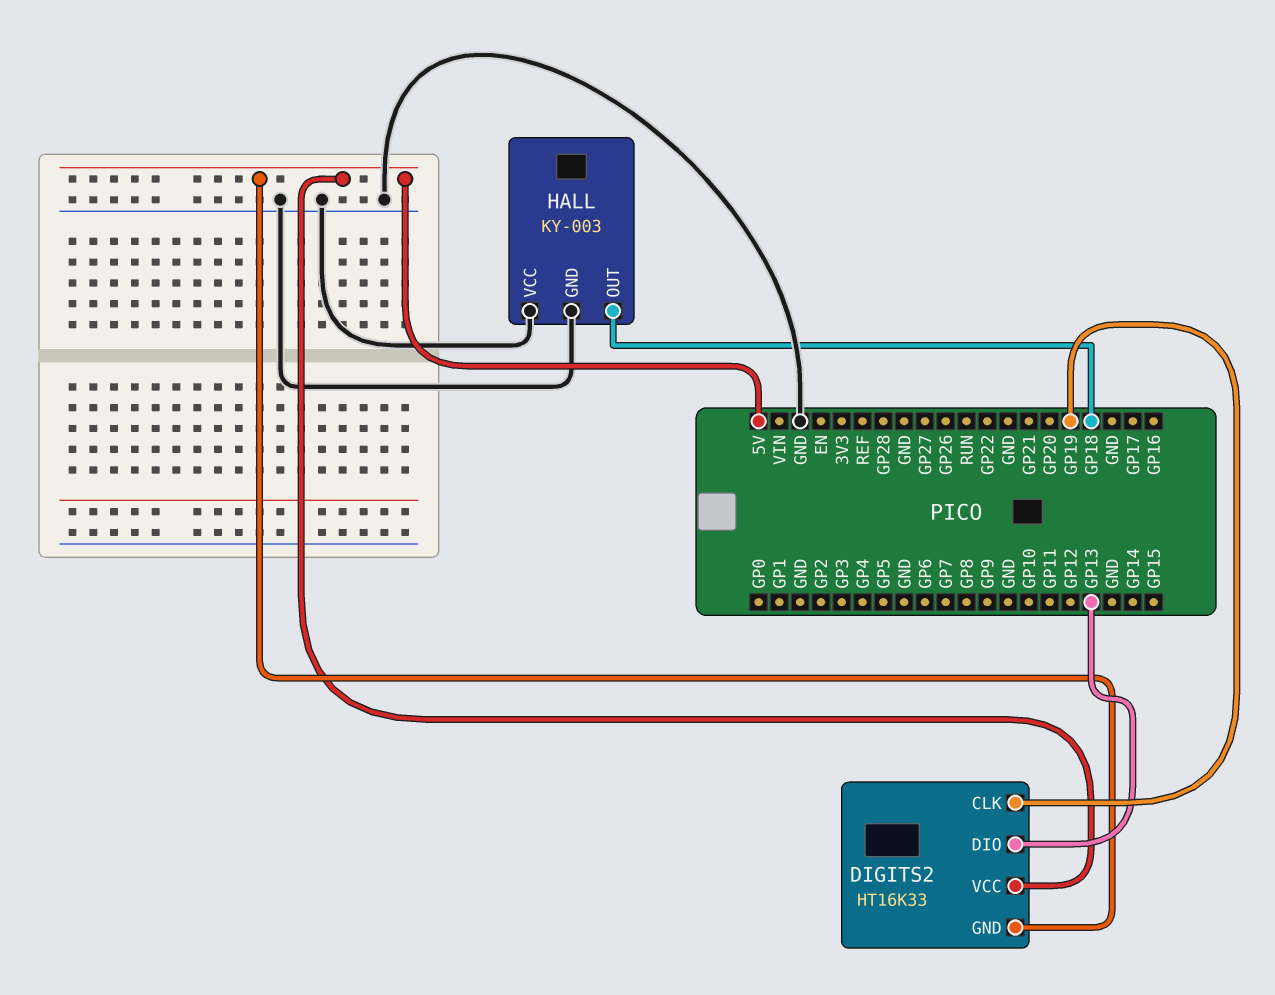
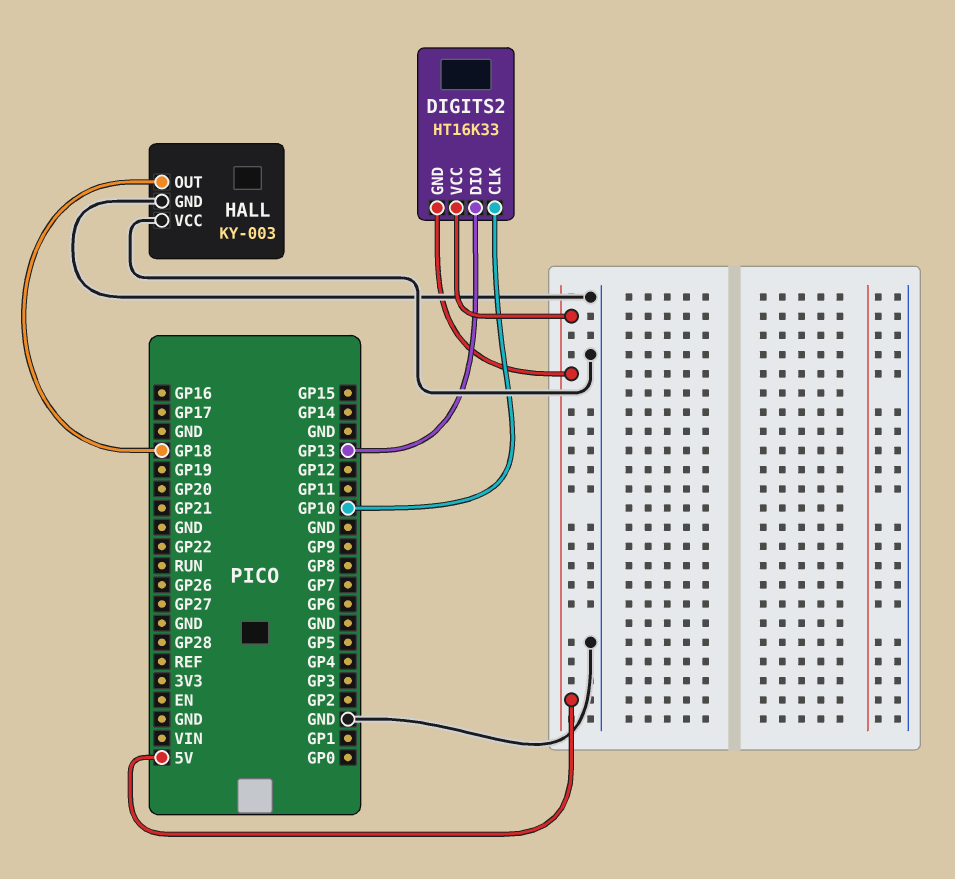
DIGITS2 pin CLK: GP19 -> GP10

